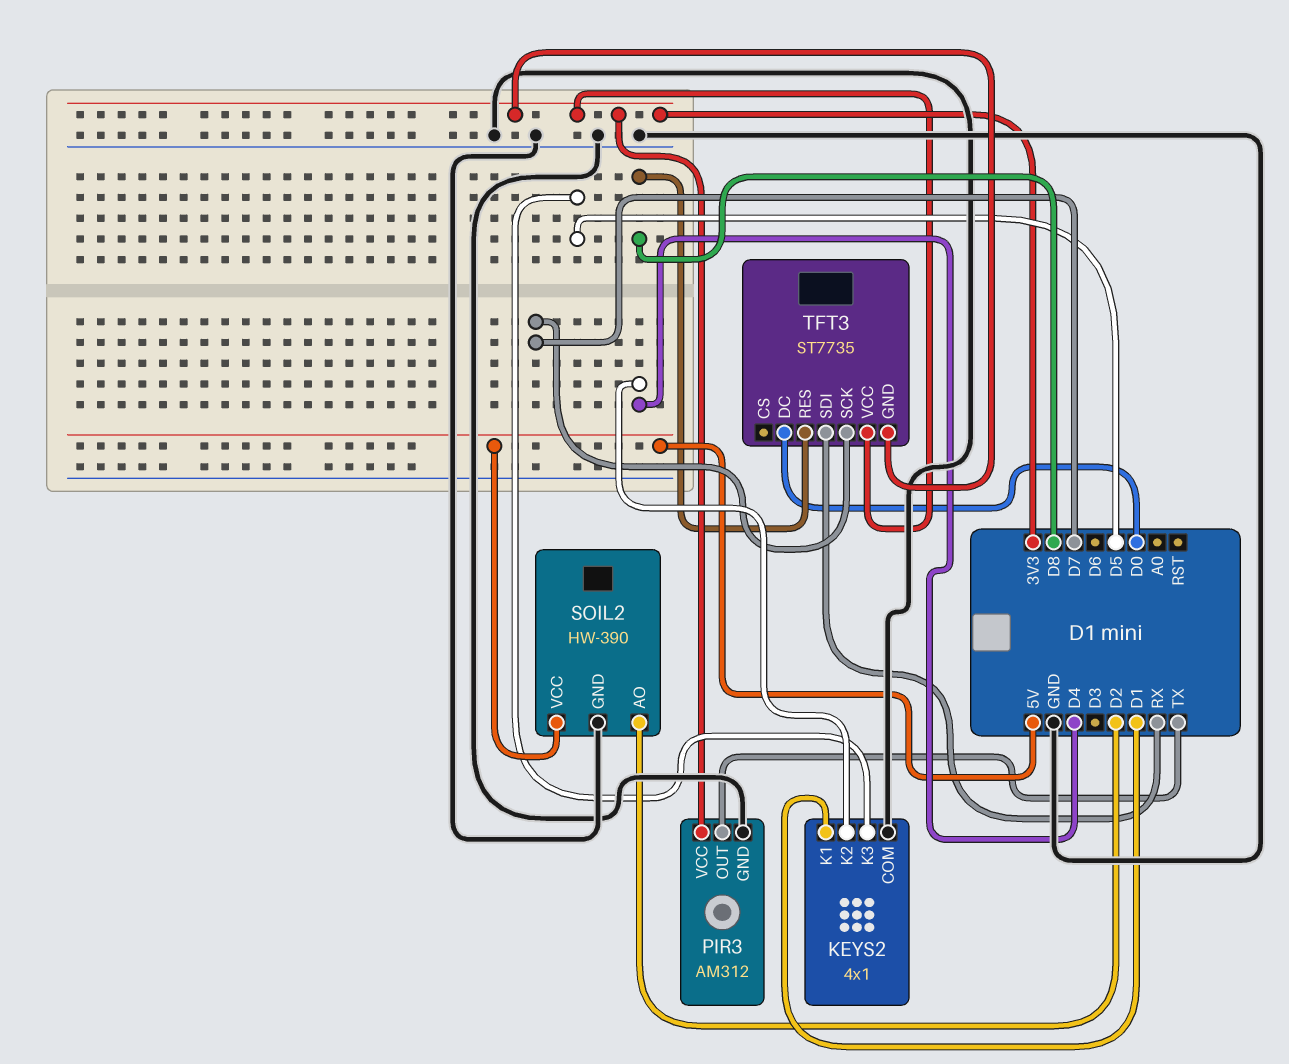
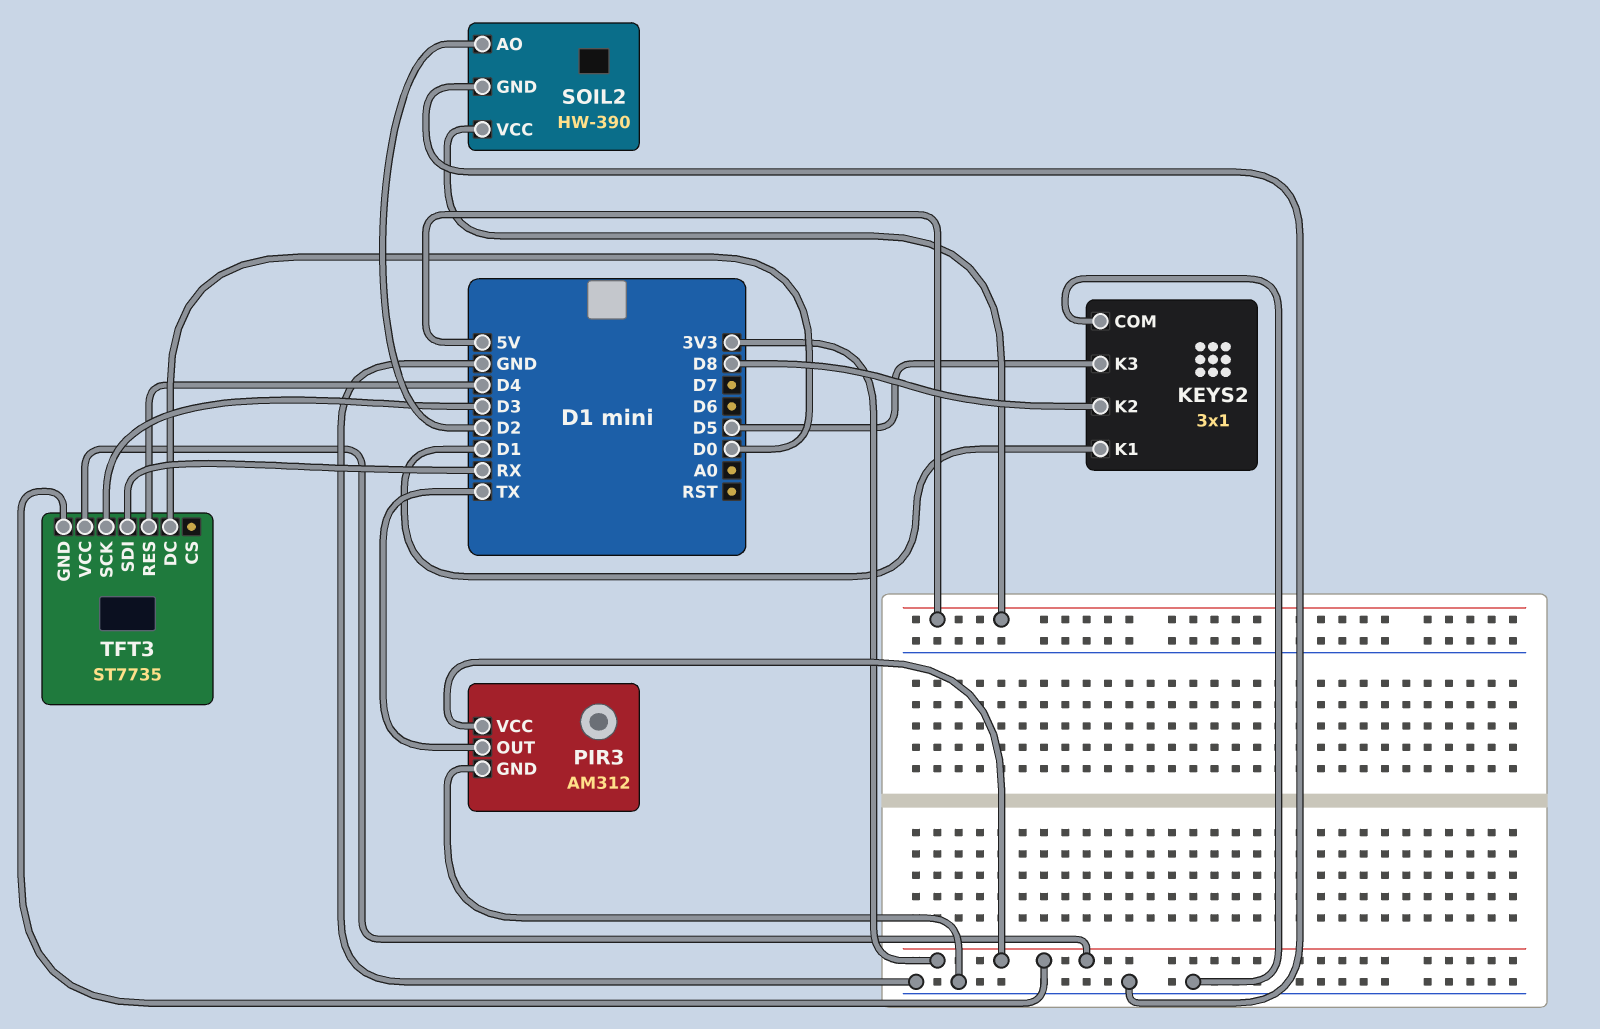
KEYS2: 4x1 -> 3x1
KEYS2 pin K2: D4 -> D8
TFT3 pin RES: D8 -> D4
TFT3 pin SCK: D7 -> D3

